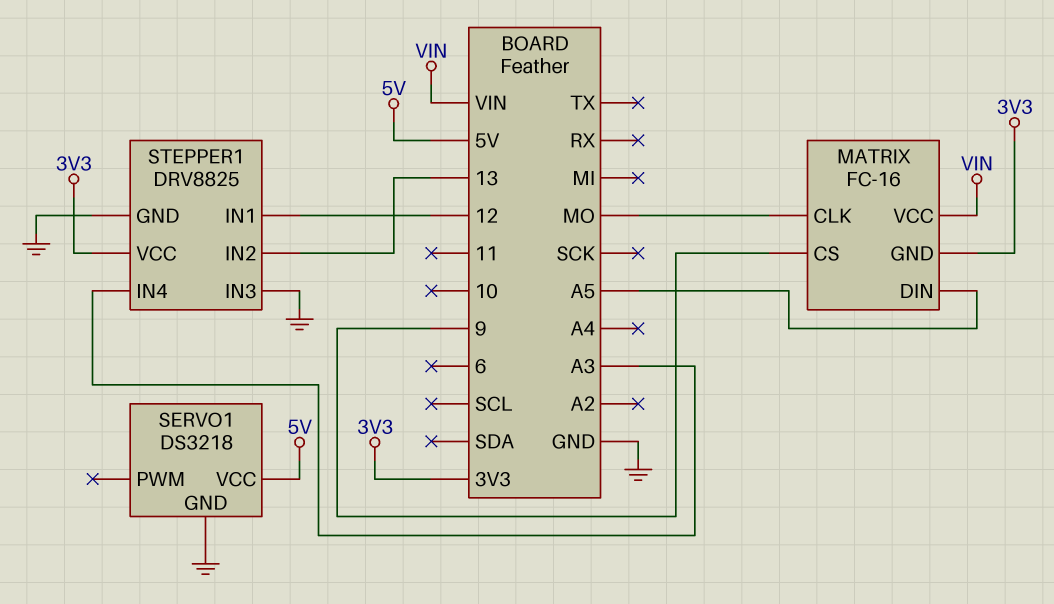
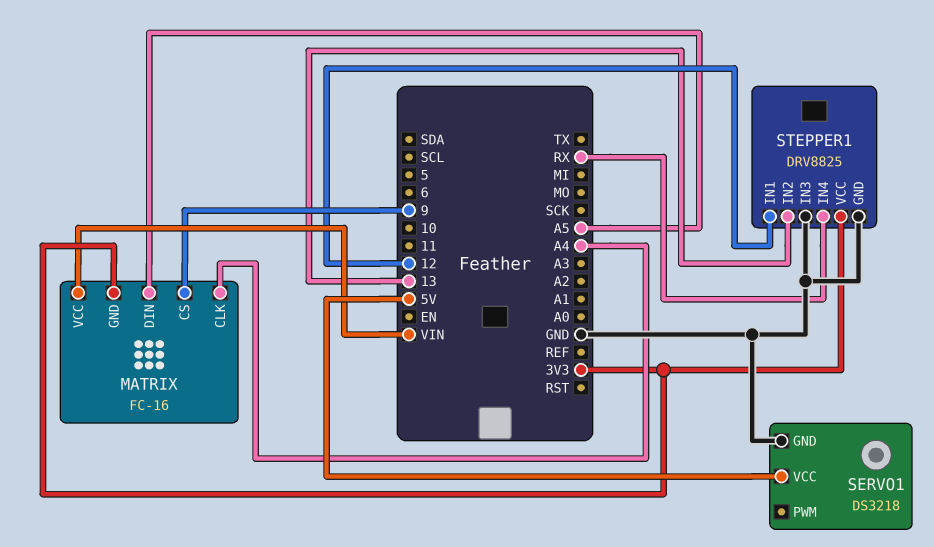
MATRIX pin CLK: MO -> A4
STEPPER1 pin IN4: A3 -> RX

